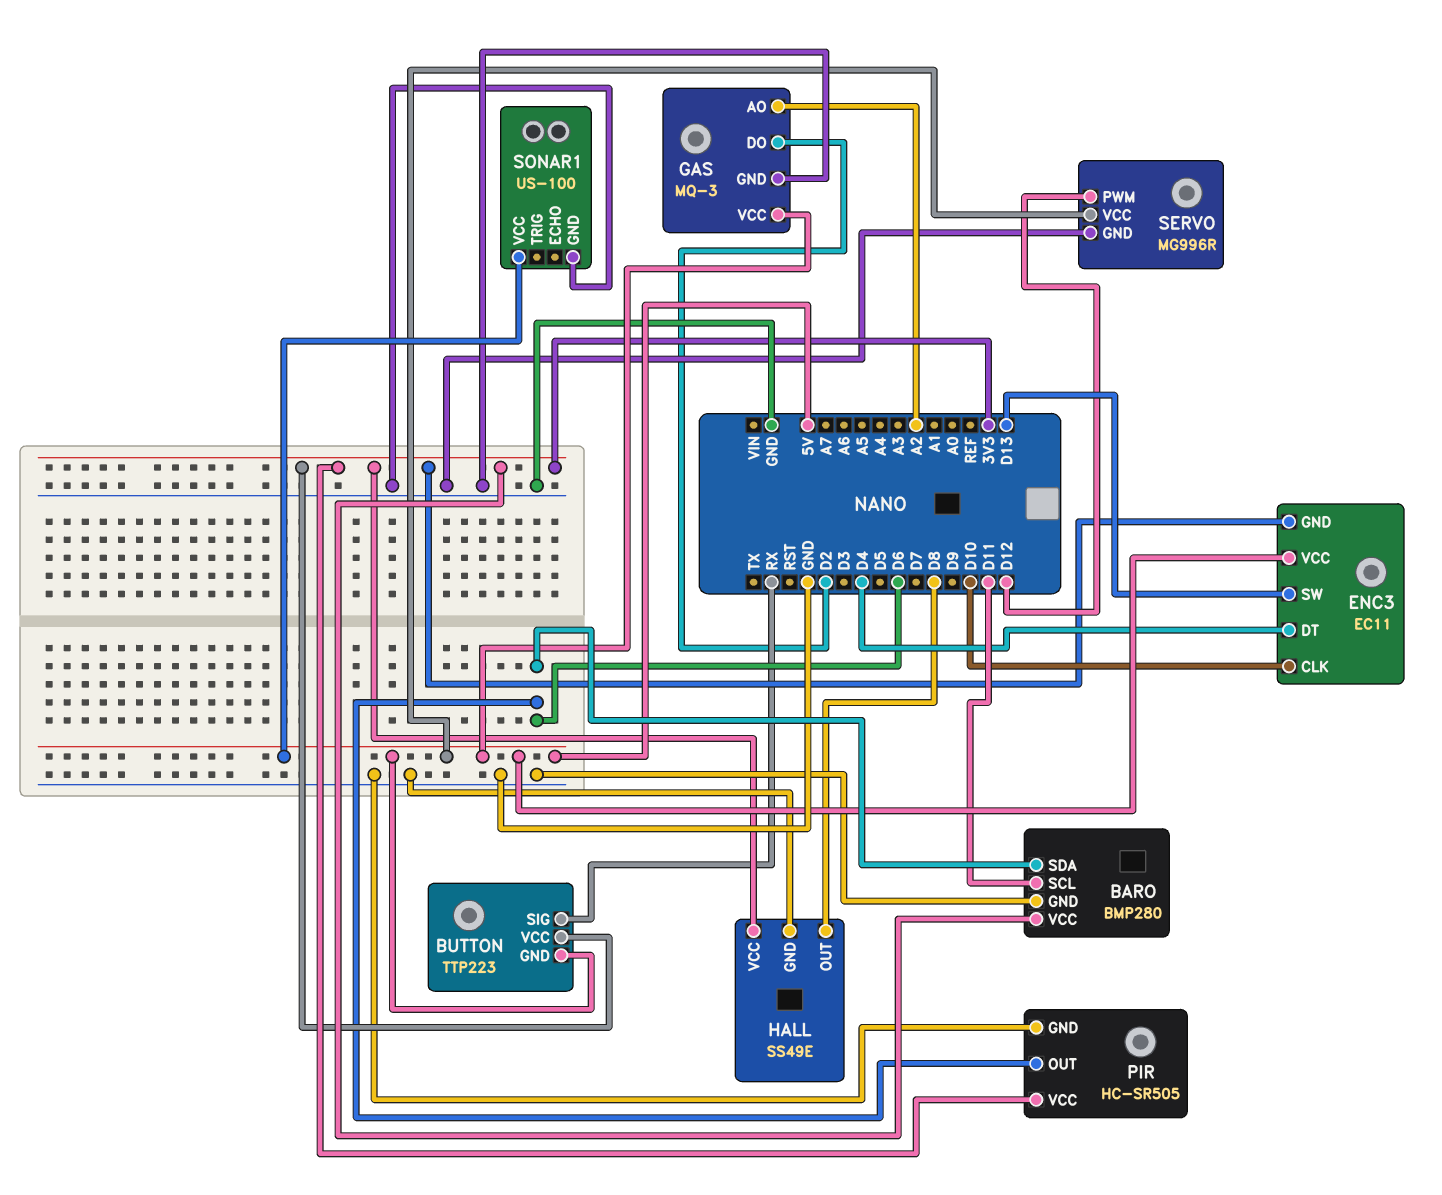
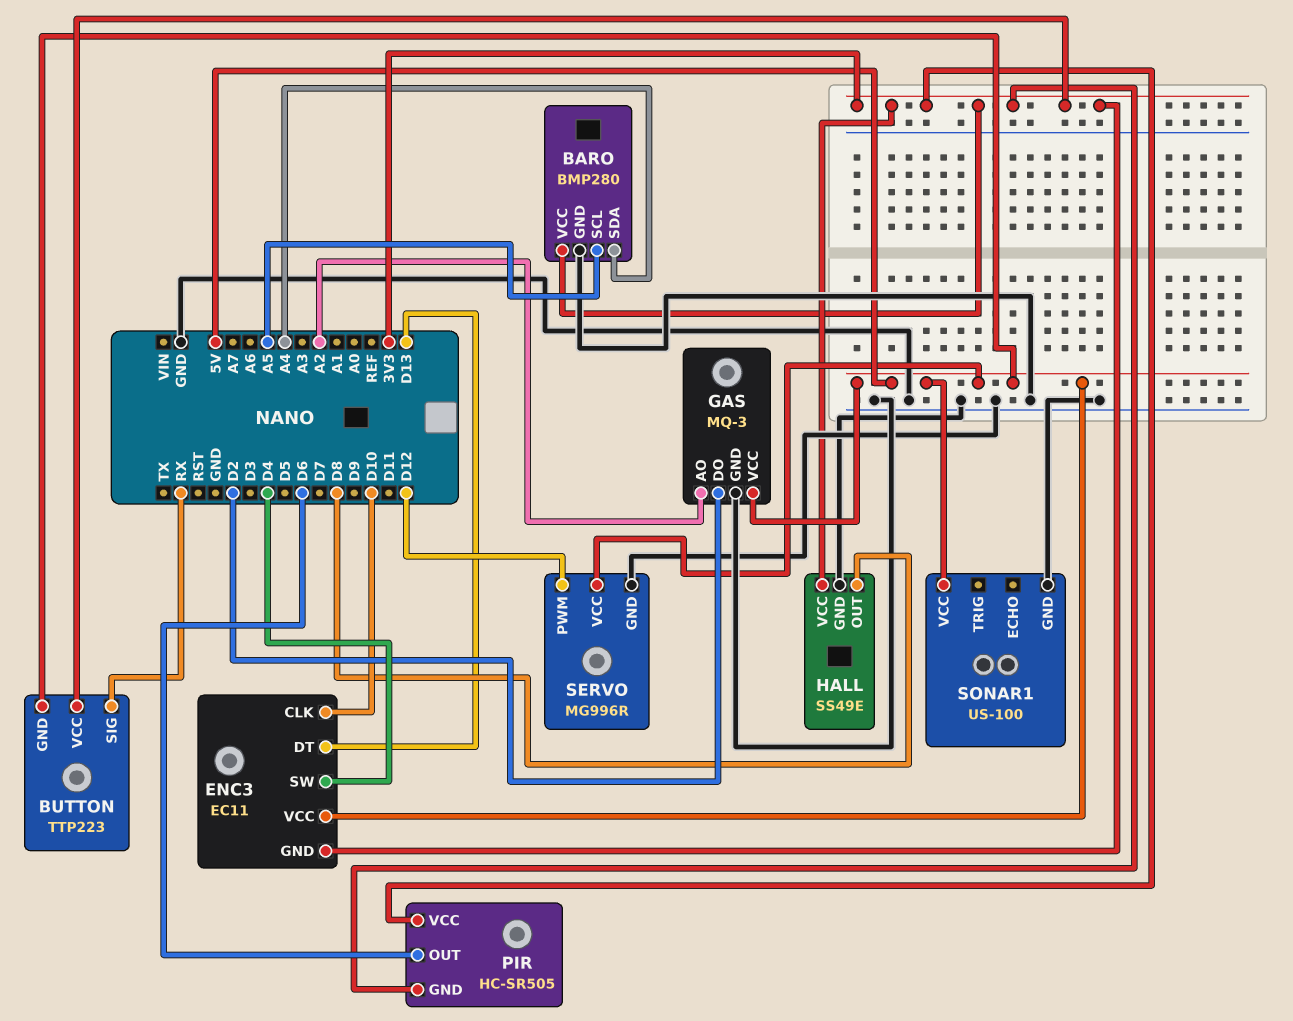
BARO pin SCL: D11 -> A5
BARO pin SDA: D6 -> A4
ENC3 pin DT: D4 -> D13
ENC3 pin SW: D13 -> D4
PIR pin GND: GND -> 3V3

